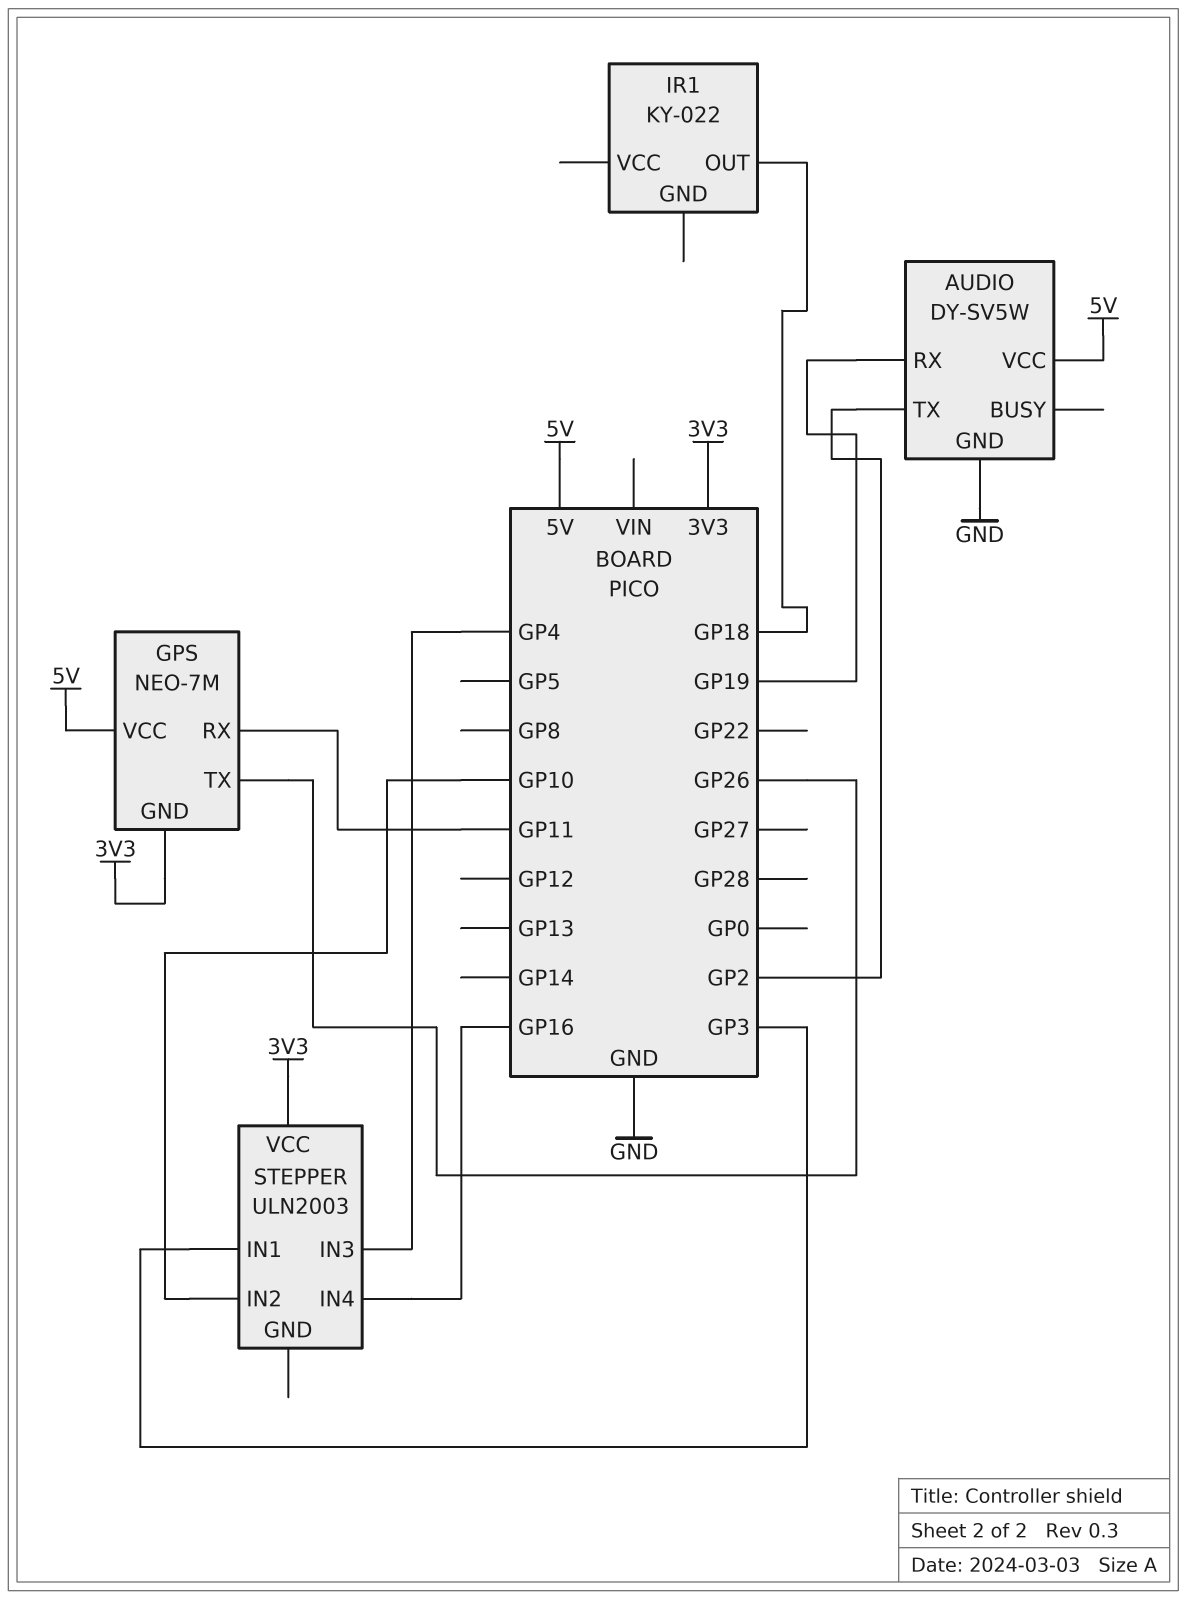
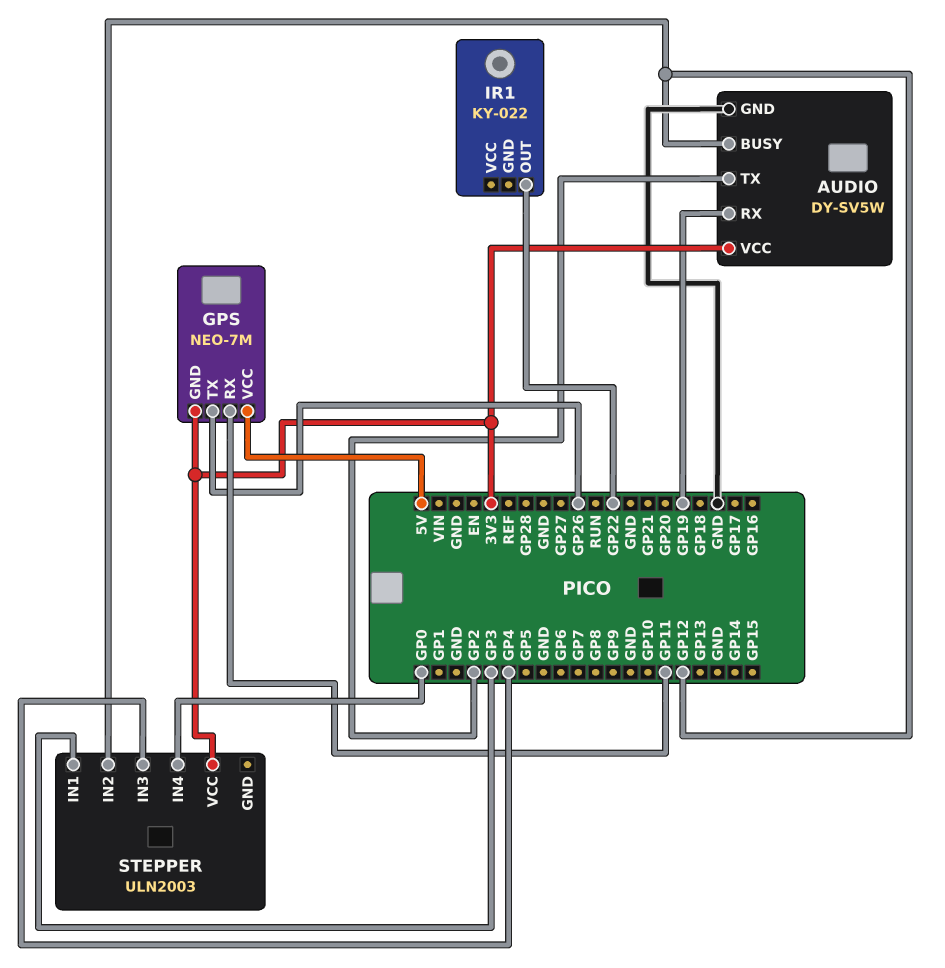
AUDIO pin BUSY: none -> GP12
AUDIO pin VCC: 5V -> 3V3
IR1 pin OUT: GP18 -> GP22
STEPPER pin IN2: GP10 -> GP12
STEPPER pin IN4: GP16 -> GP0

